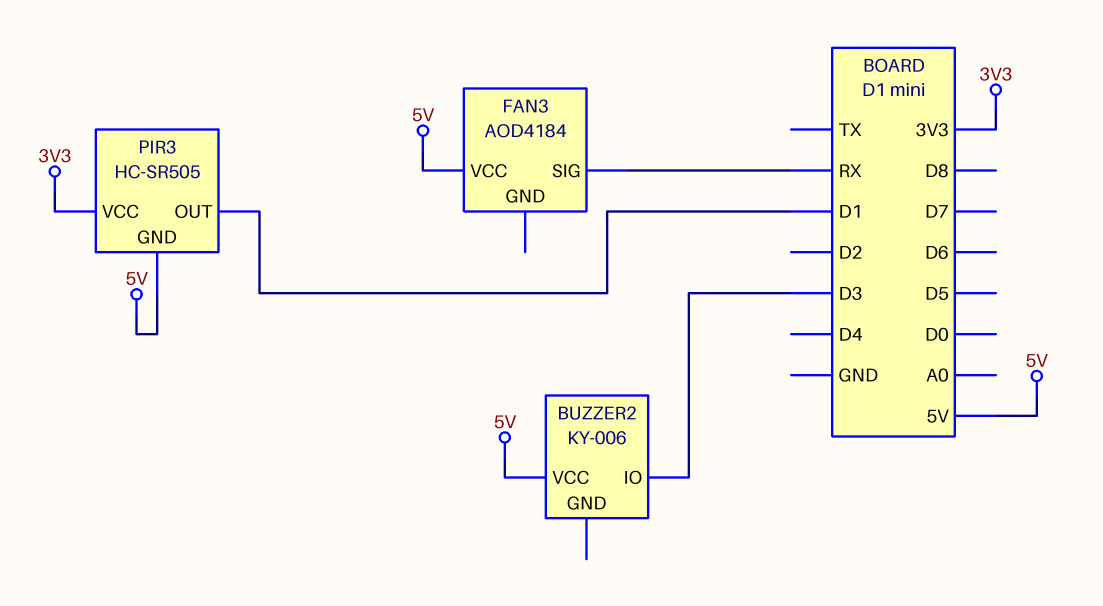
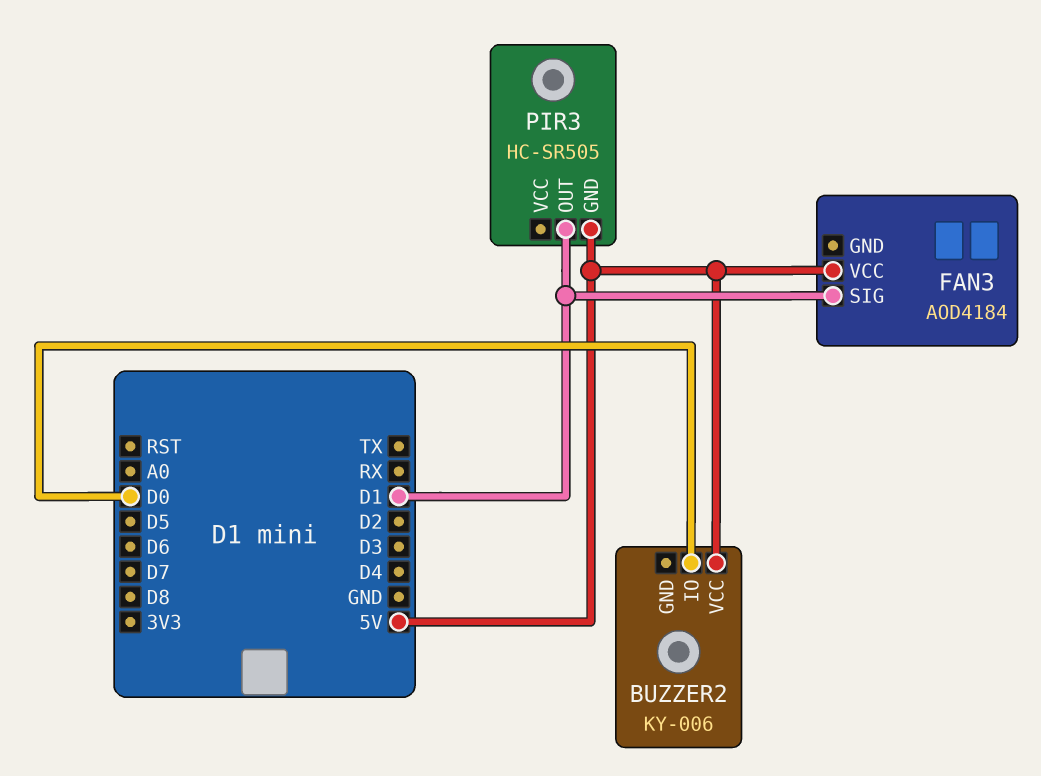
BUZZER2 pin IO: D3 -> D0
FAN3 pin SIG: RX -> D1
PIR3 pin VCC: 3V3 -> none

